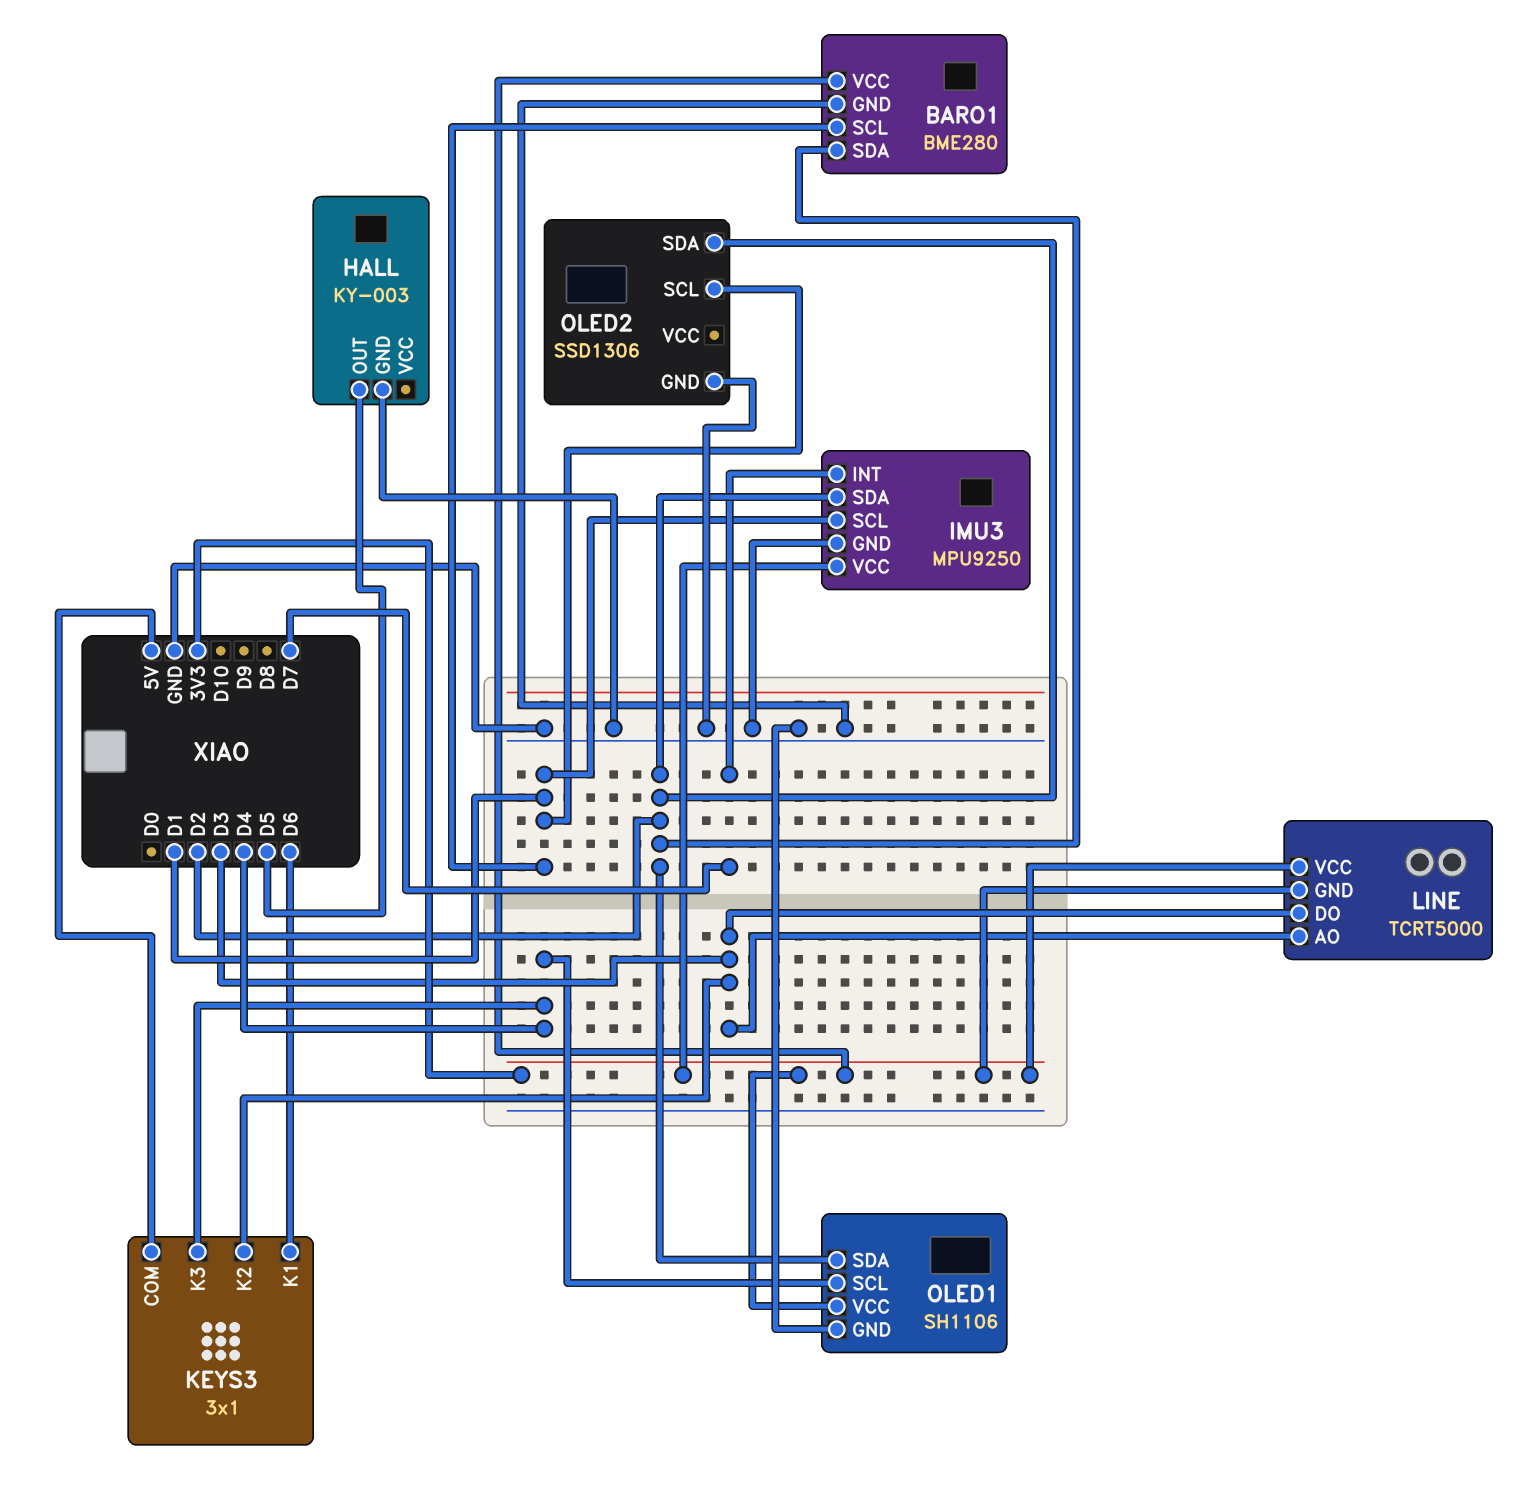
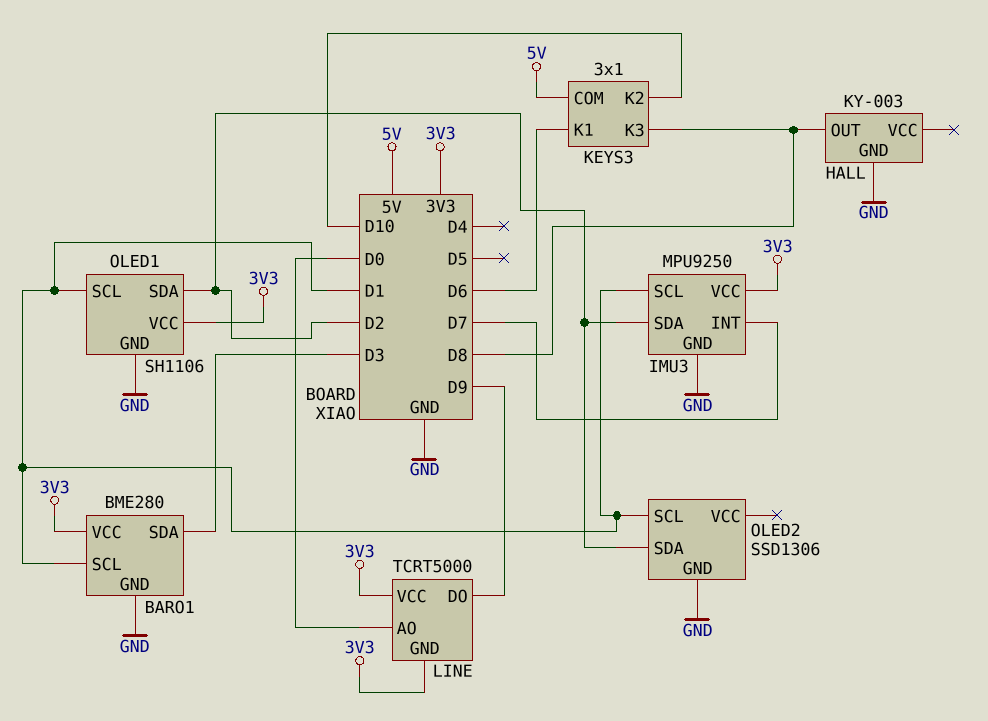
BARO1 pin SDA: D2 -> D3
HALL pin OUT: D5 -> D8
KEYS3 pin K2: D3 -> D10
KEYS3 pin K3: D4 -> D8
LINE pin AO: D3 -> D0
LINE pin DO: D3 -> D9
OLED1 pin SCL: D4 -> D1

